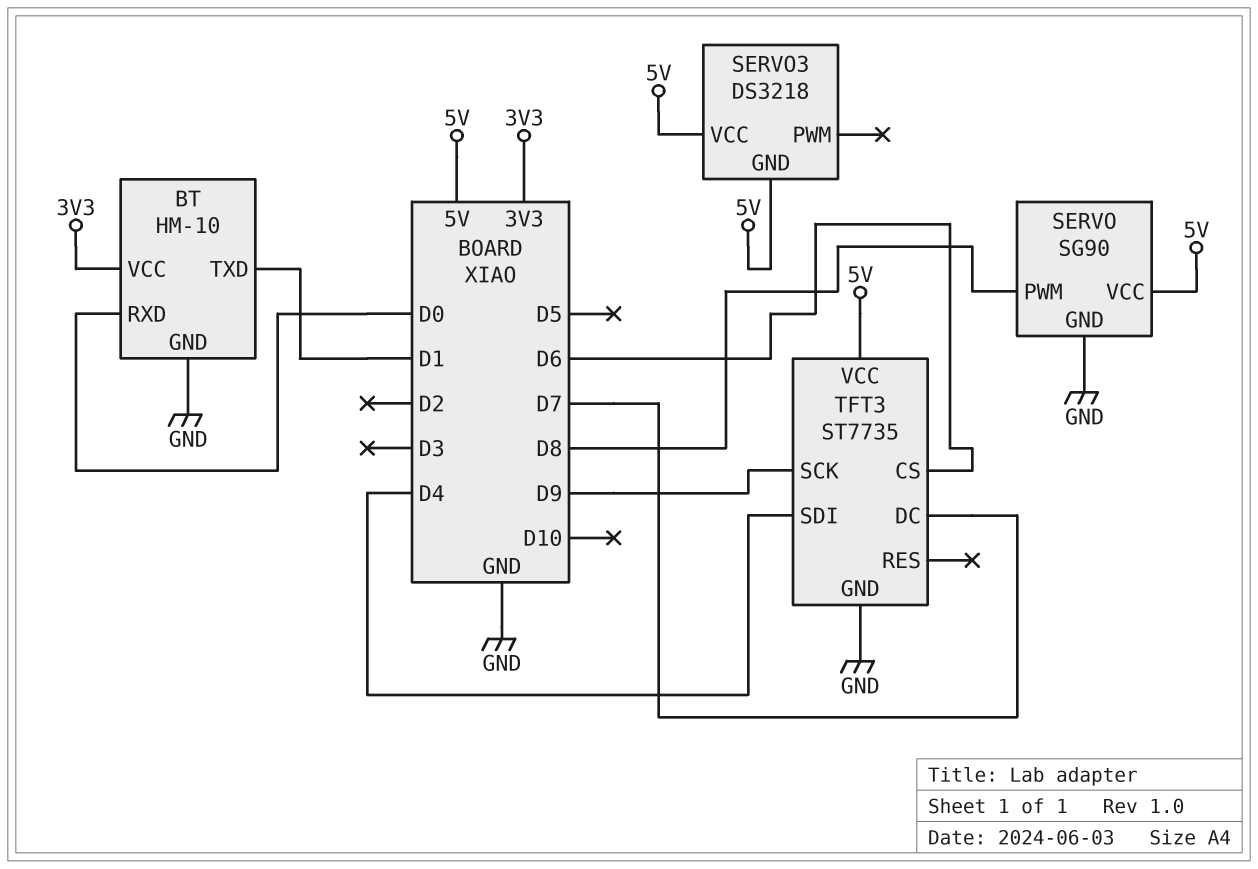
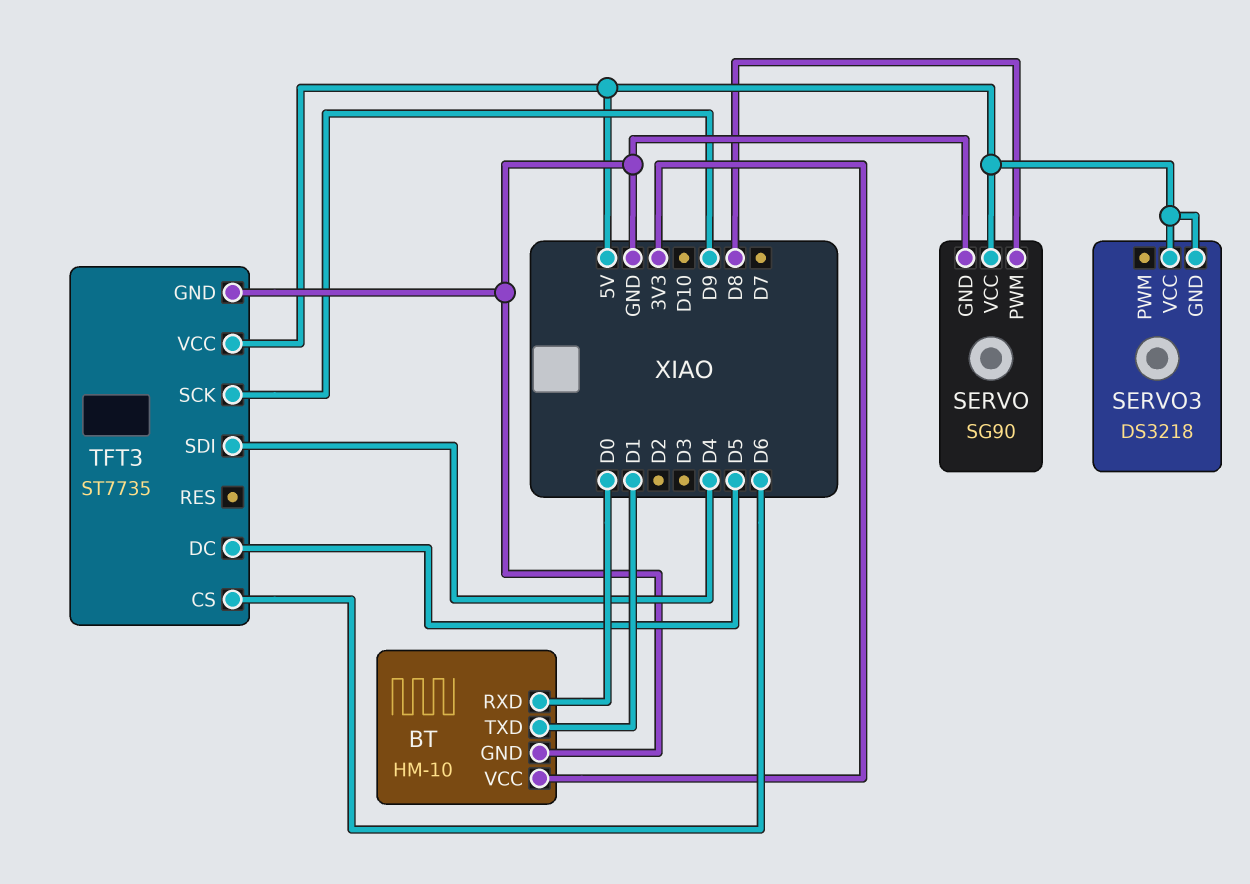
TFT3 pin DC: D7 -> D5

